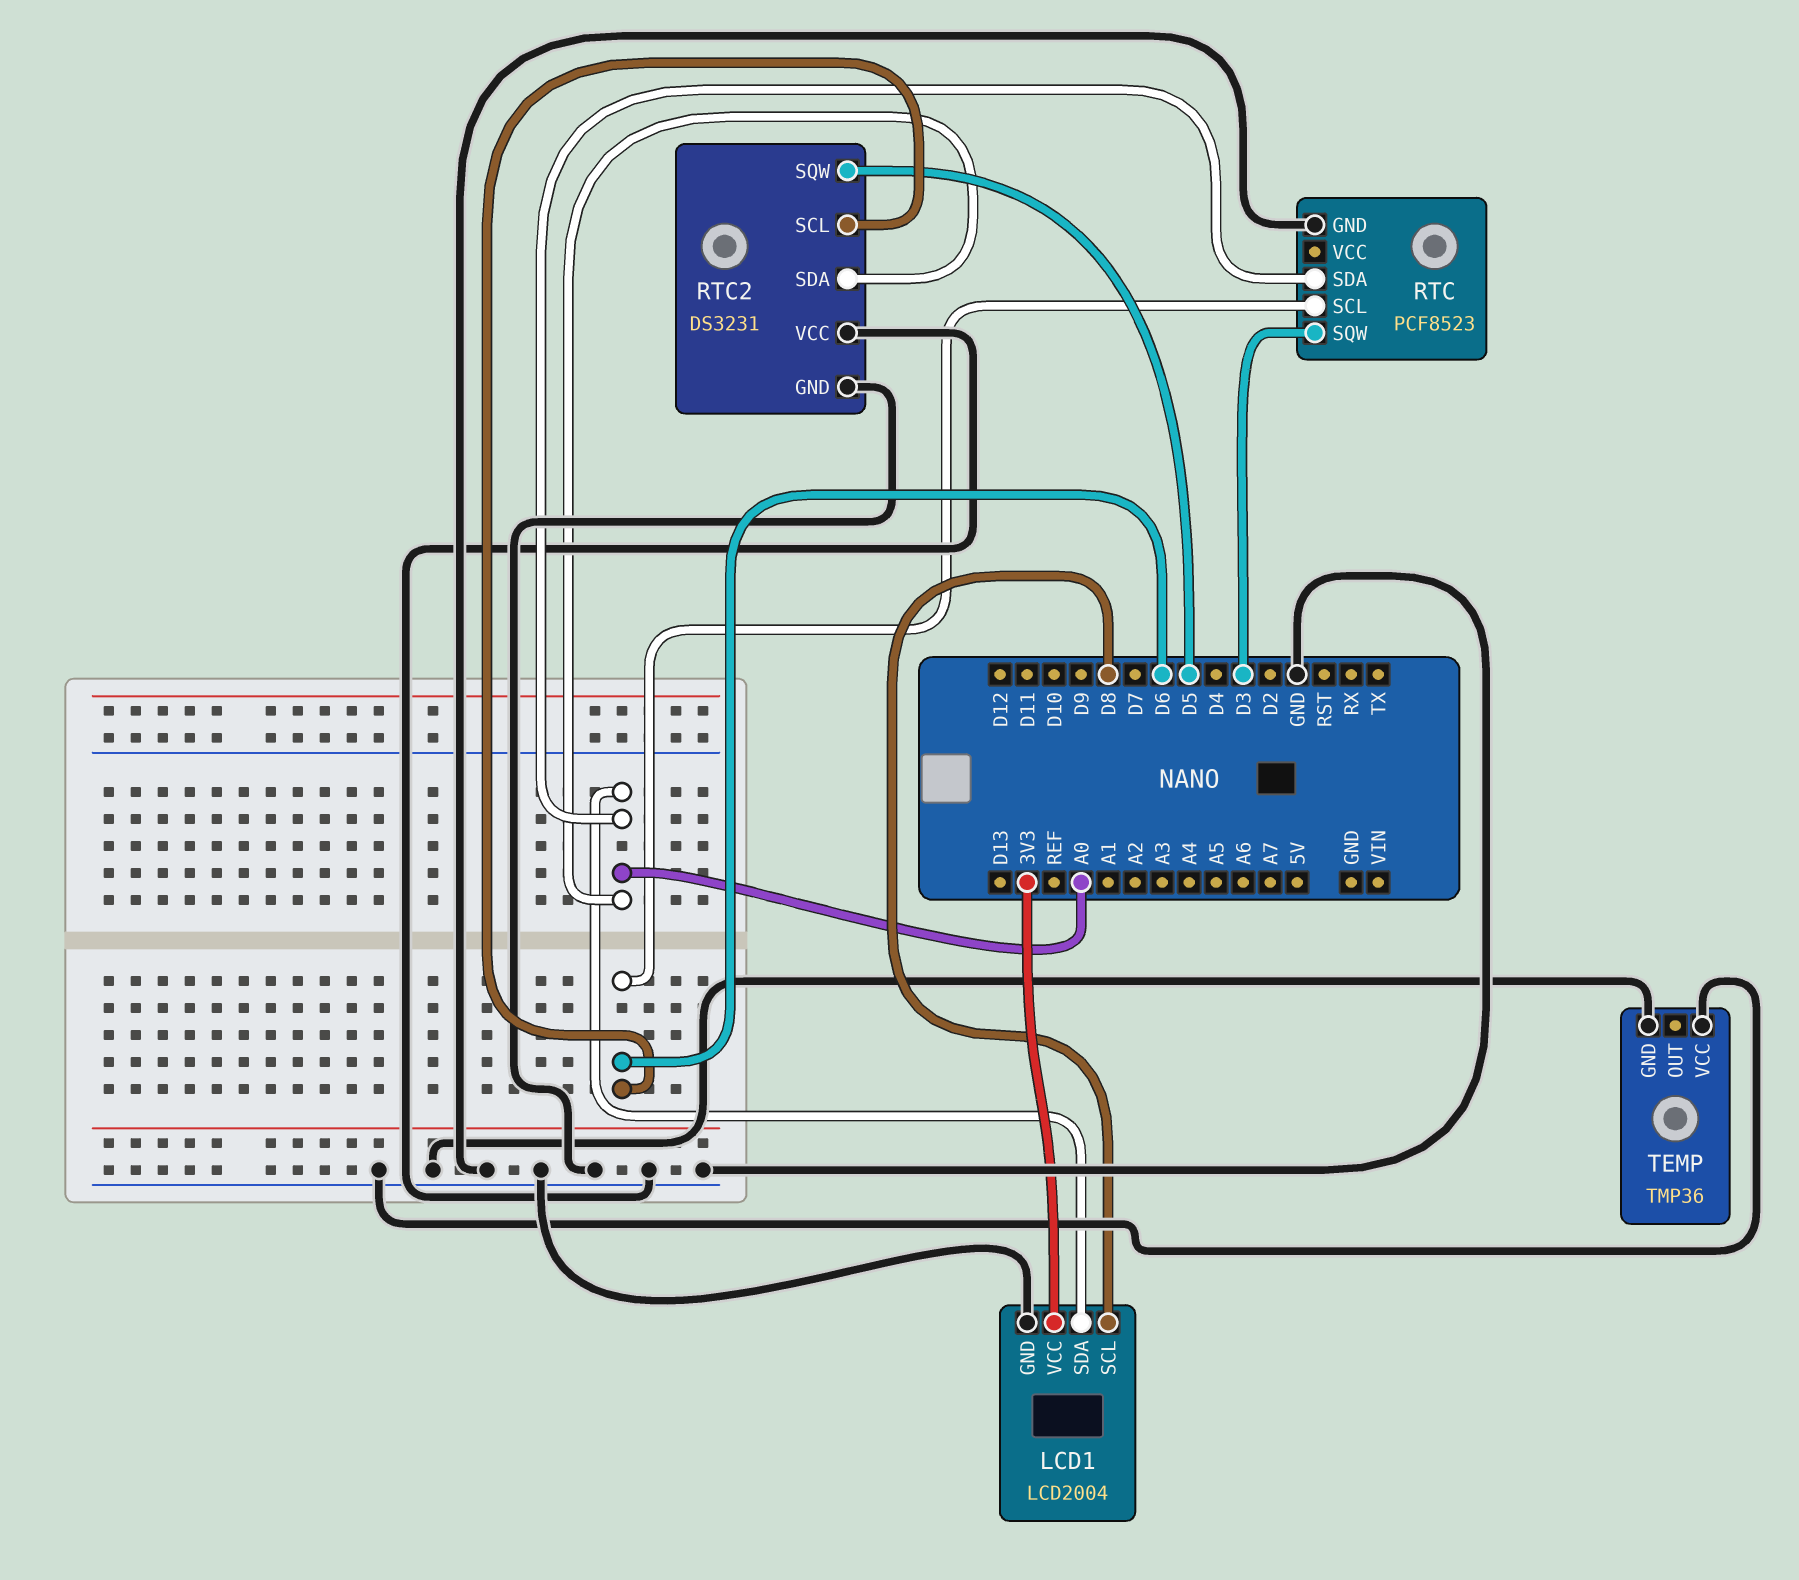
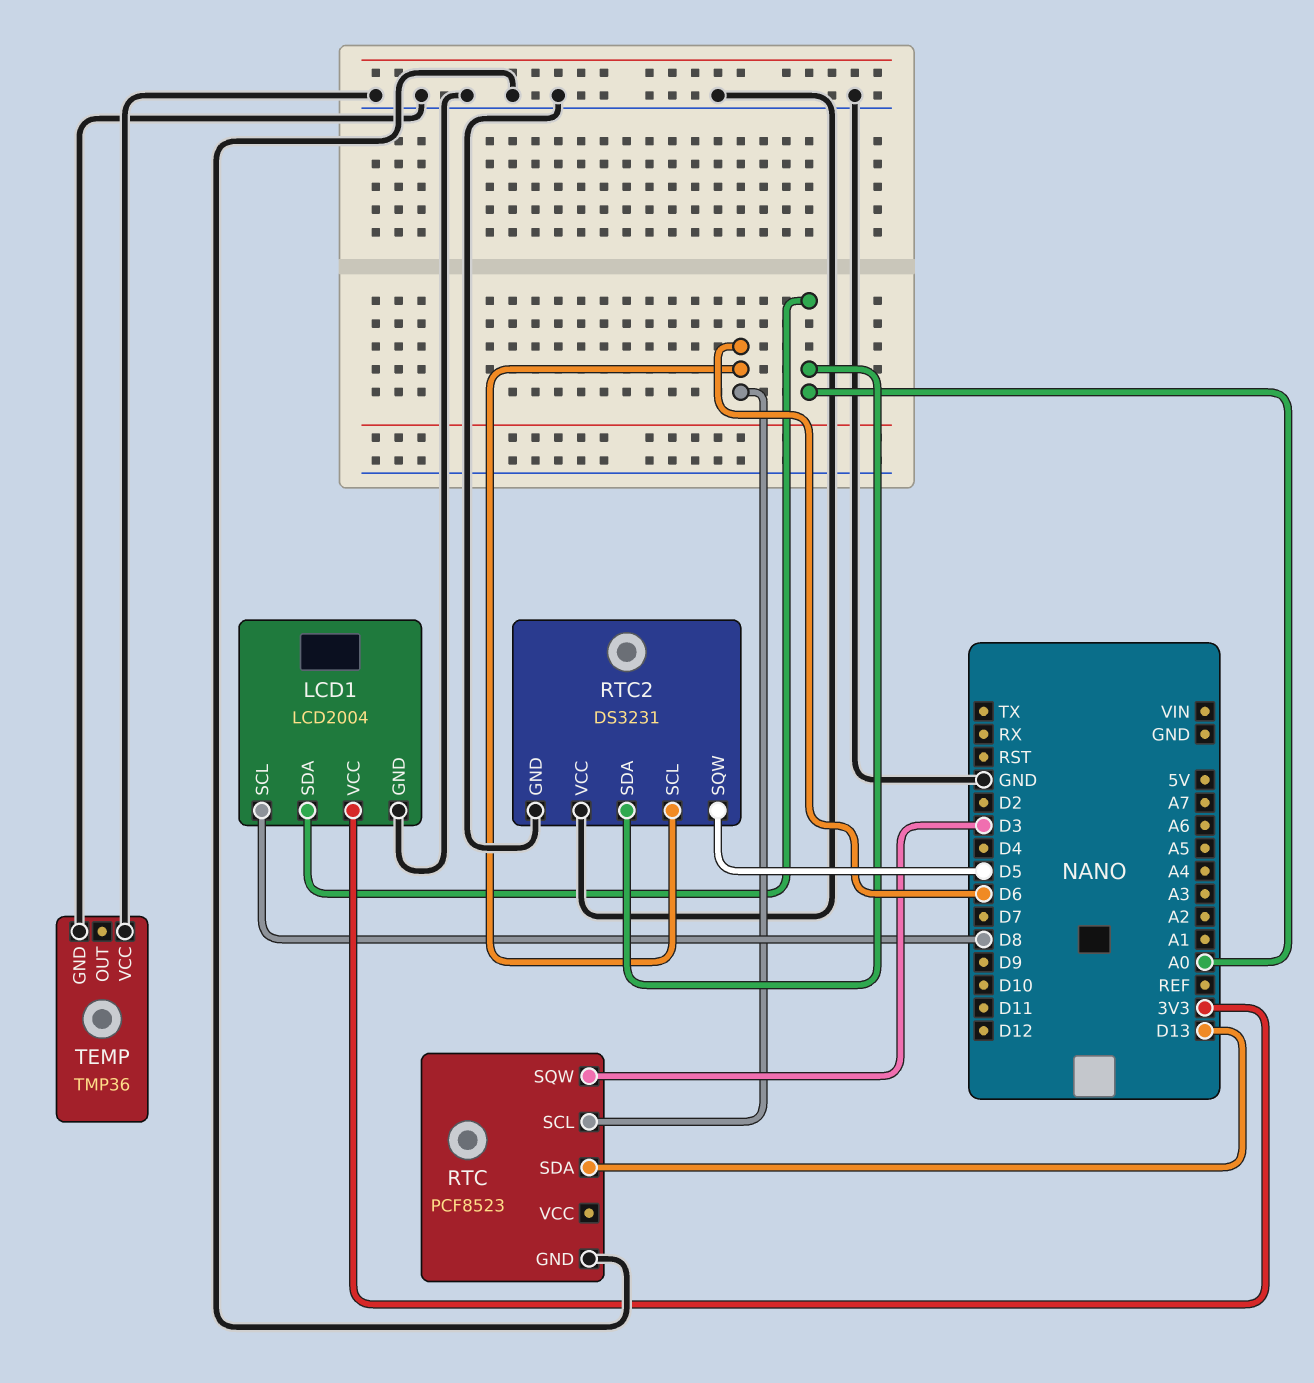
RTC pin SDA: A0 -> D13

